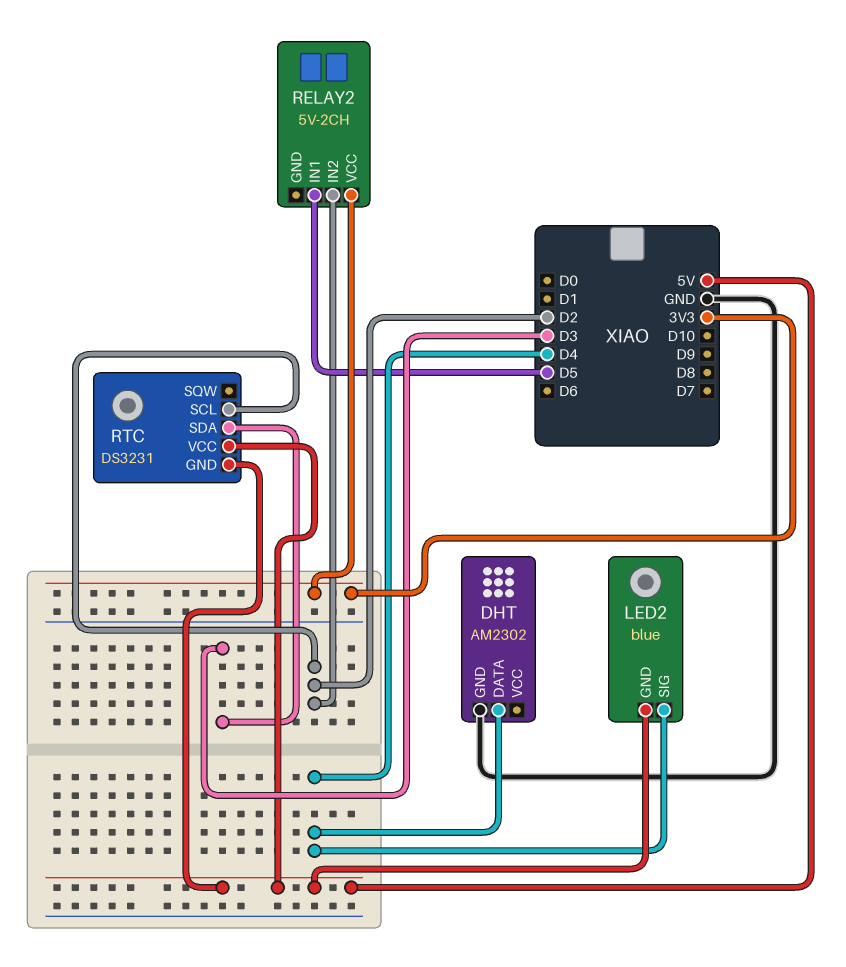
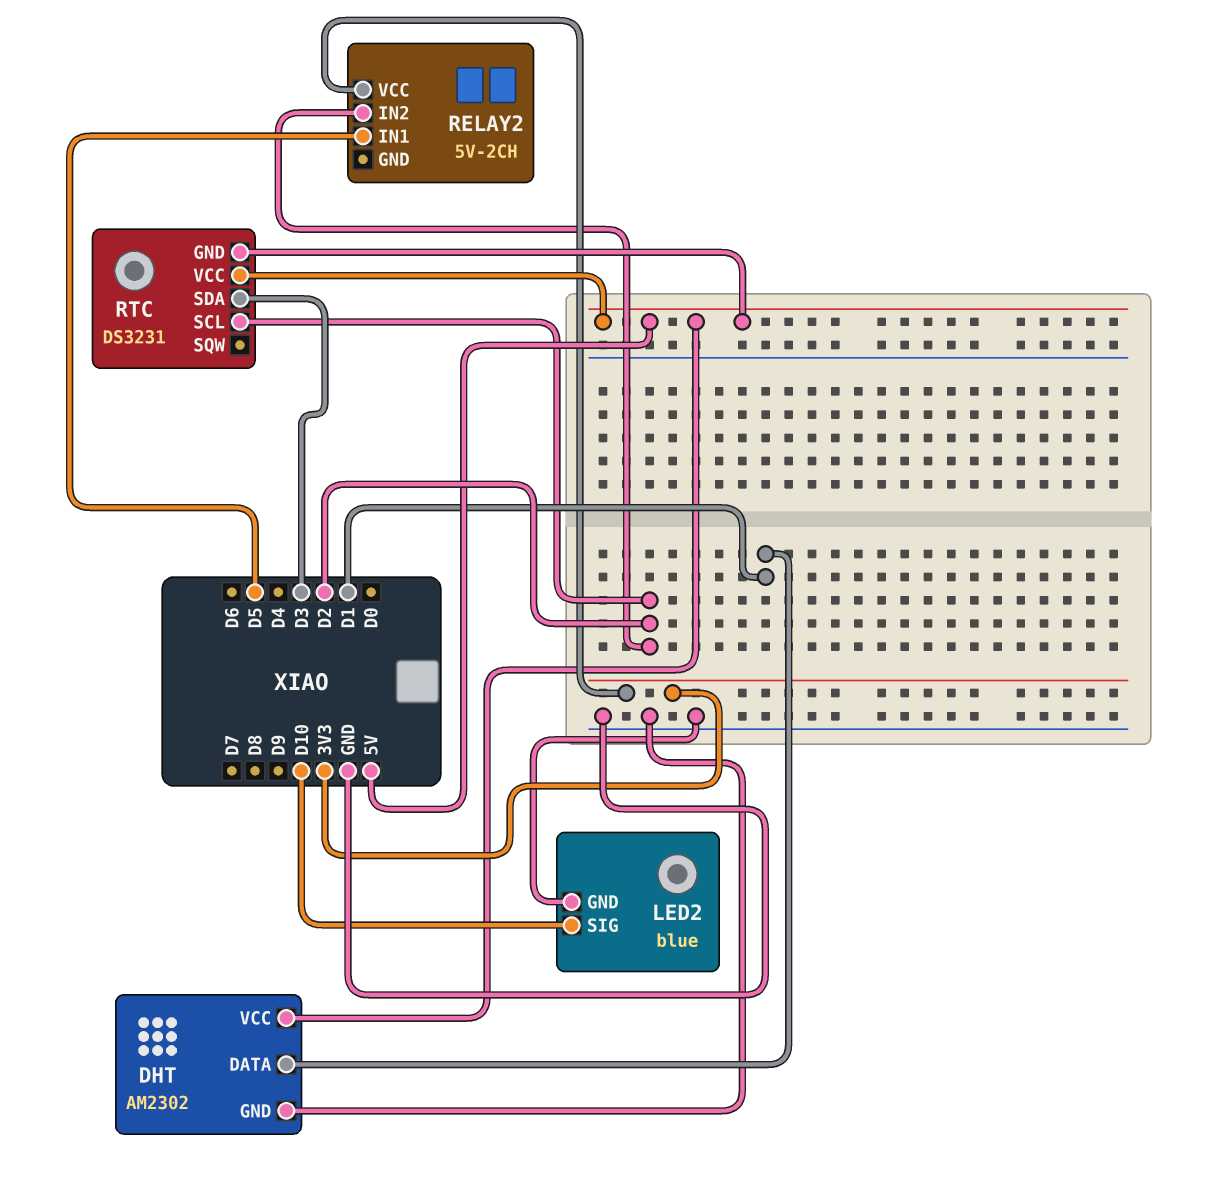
DHT pin DATA: D4 -> D1
DHT pin VCC: none -> 5V
LED2 pin GND: 5V -> GND
LED2 pin SIG: D4 -> D10

